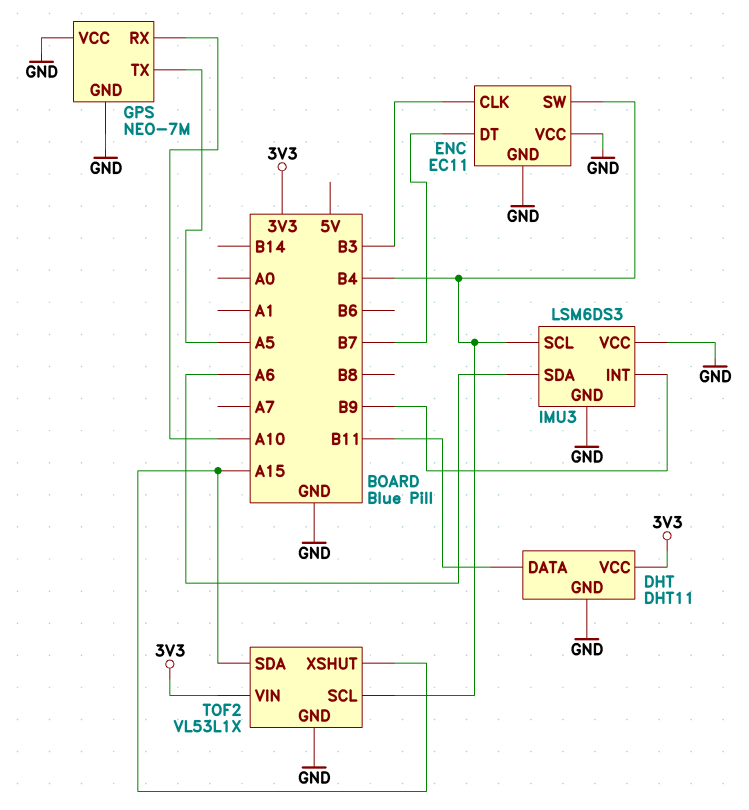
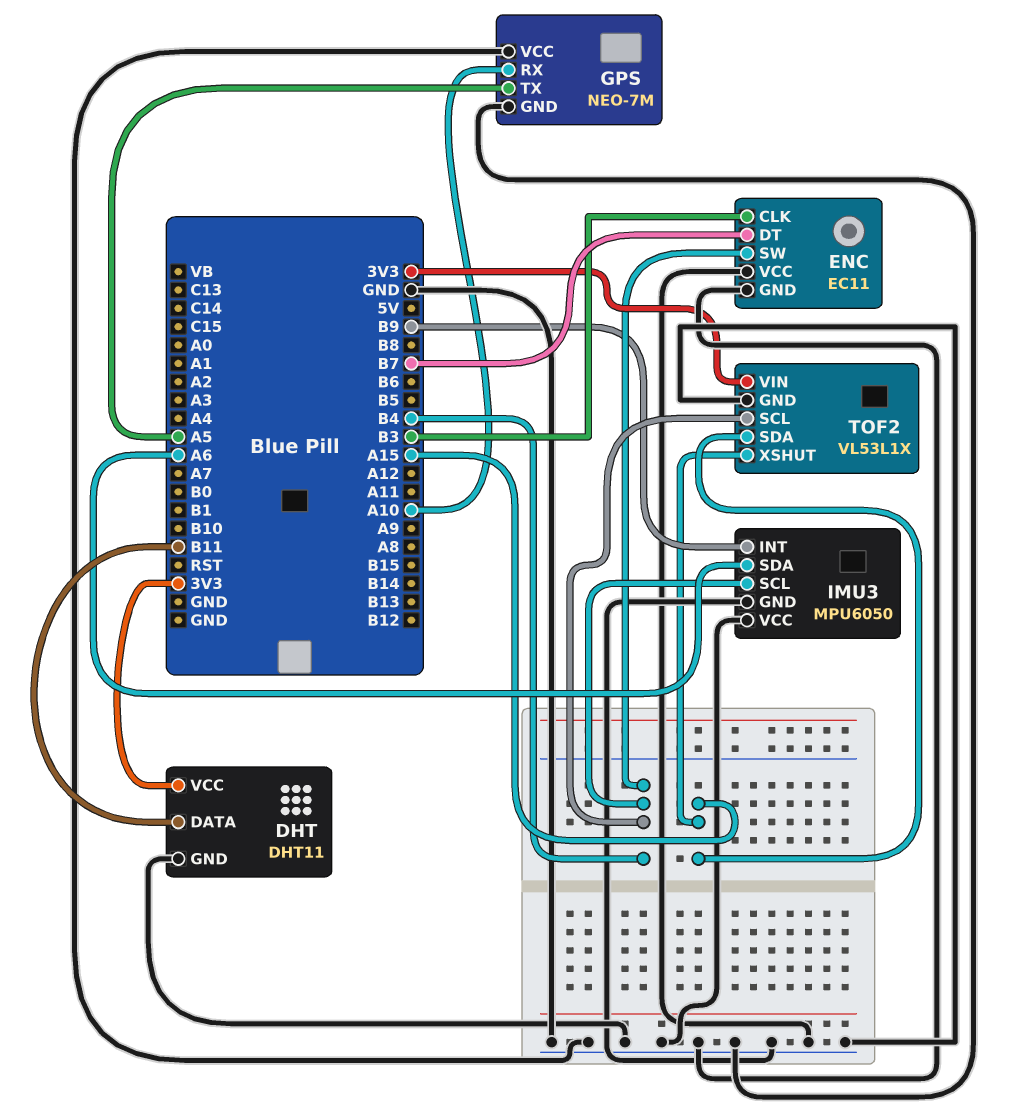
IMU3: LSM6DS3 -> MPU6050

